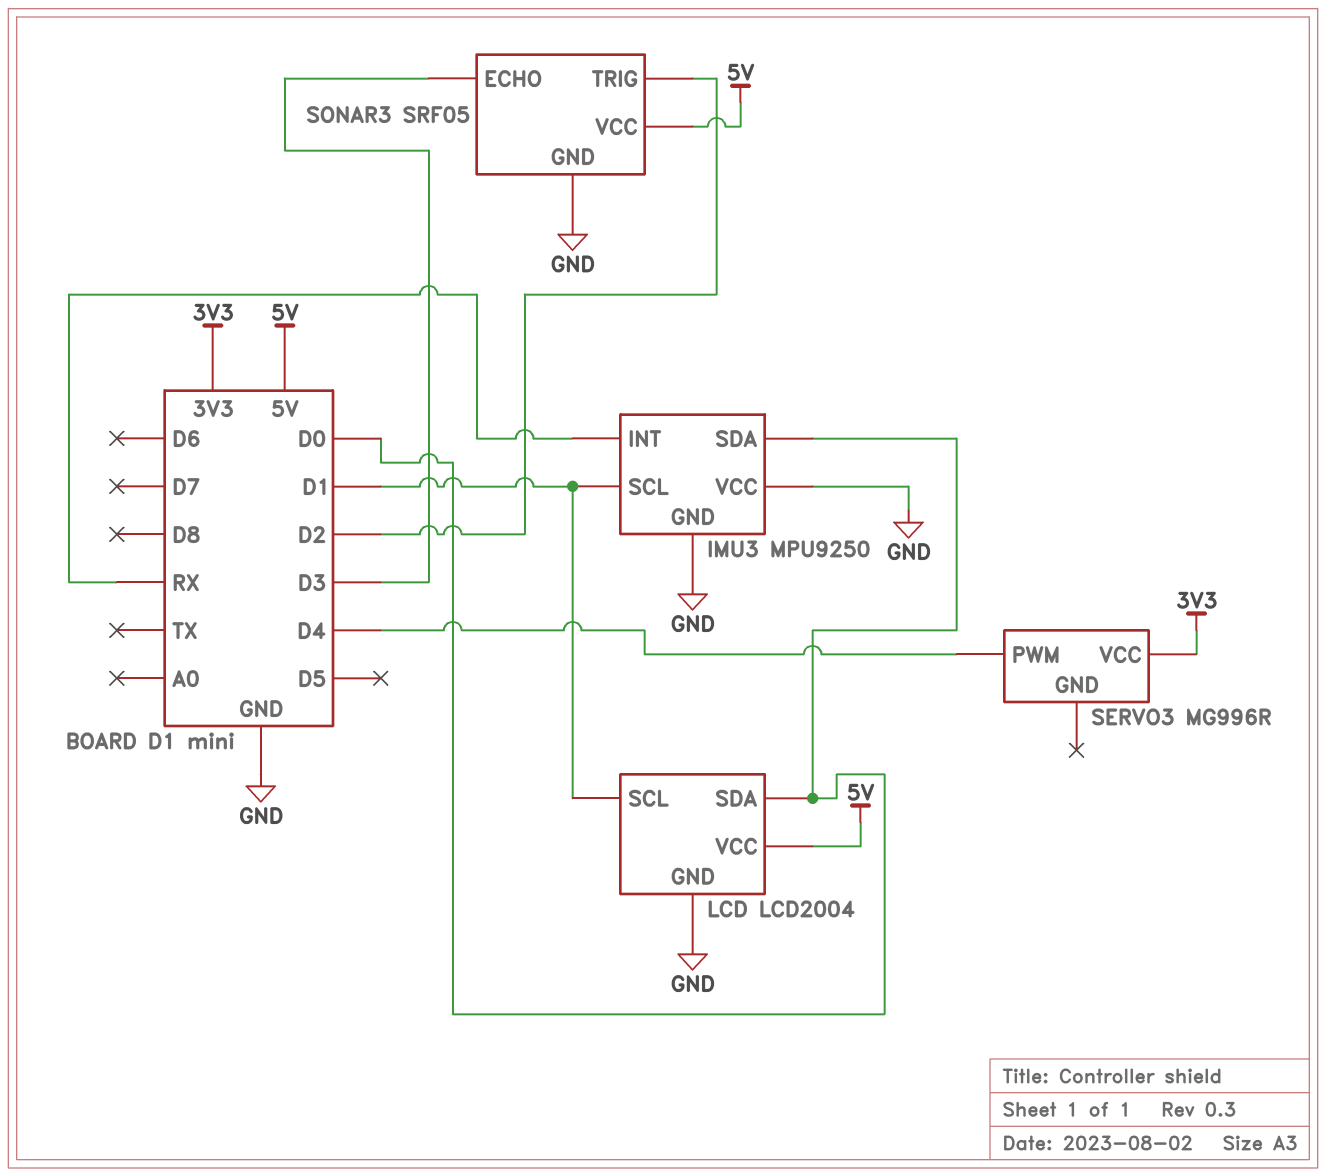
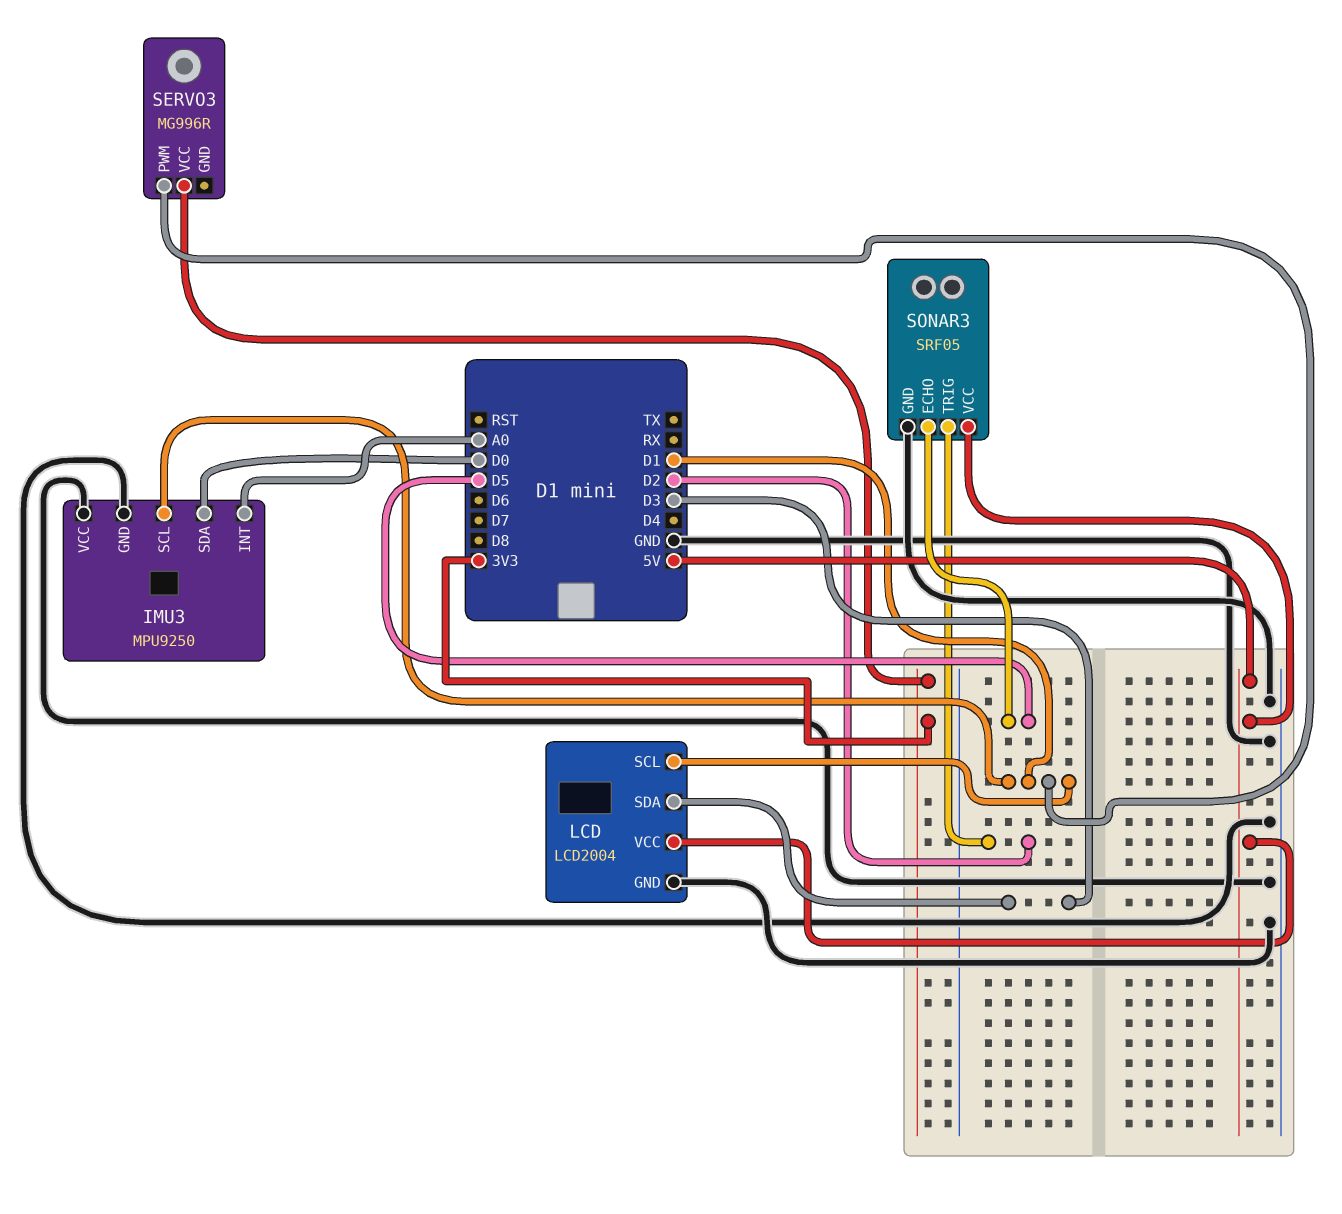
IMU3 pin INT: RX -> A0
LCD pin SDA: D0 -> D3
SERVO3 pin PWM: D4 -> D1
SONAR3 pin ECHO: D3 -> D5

